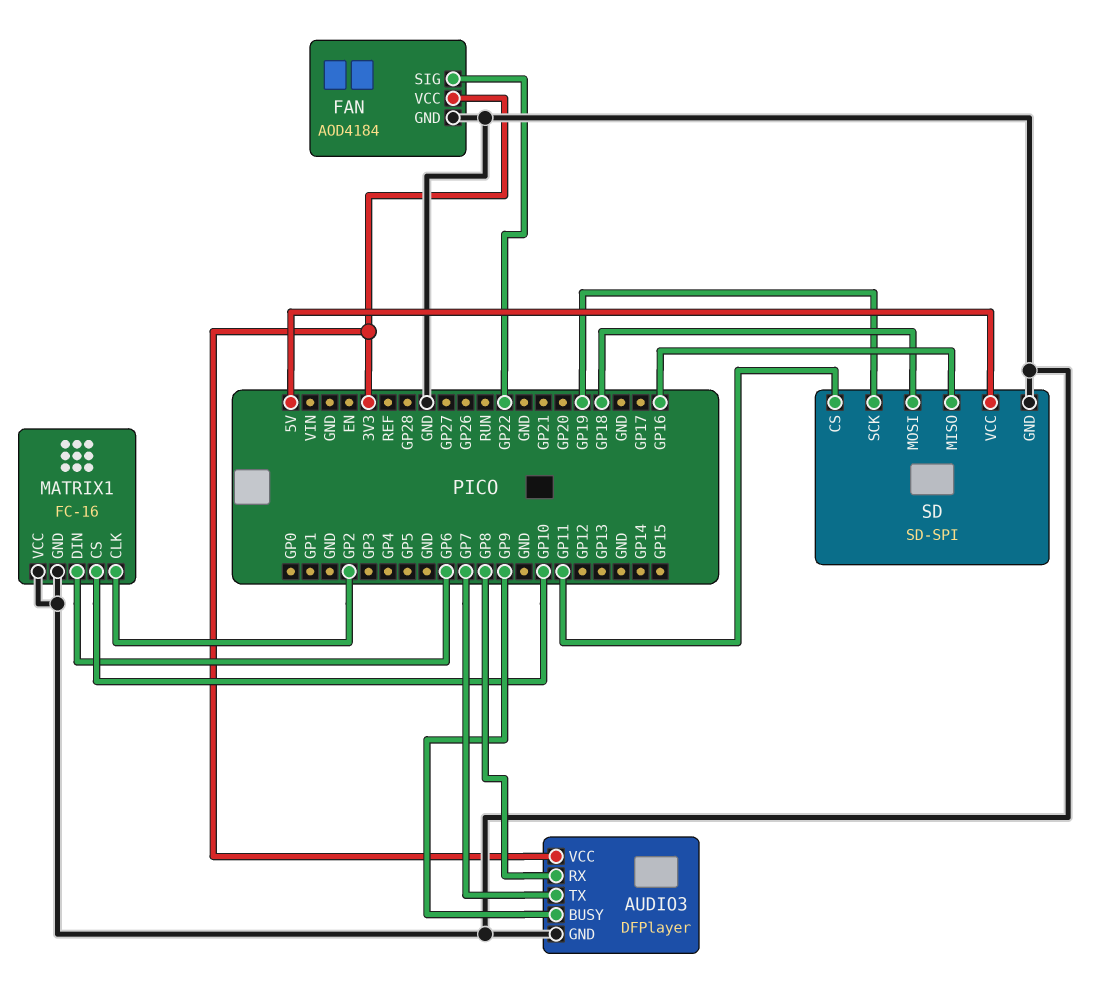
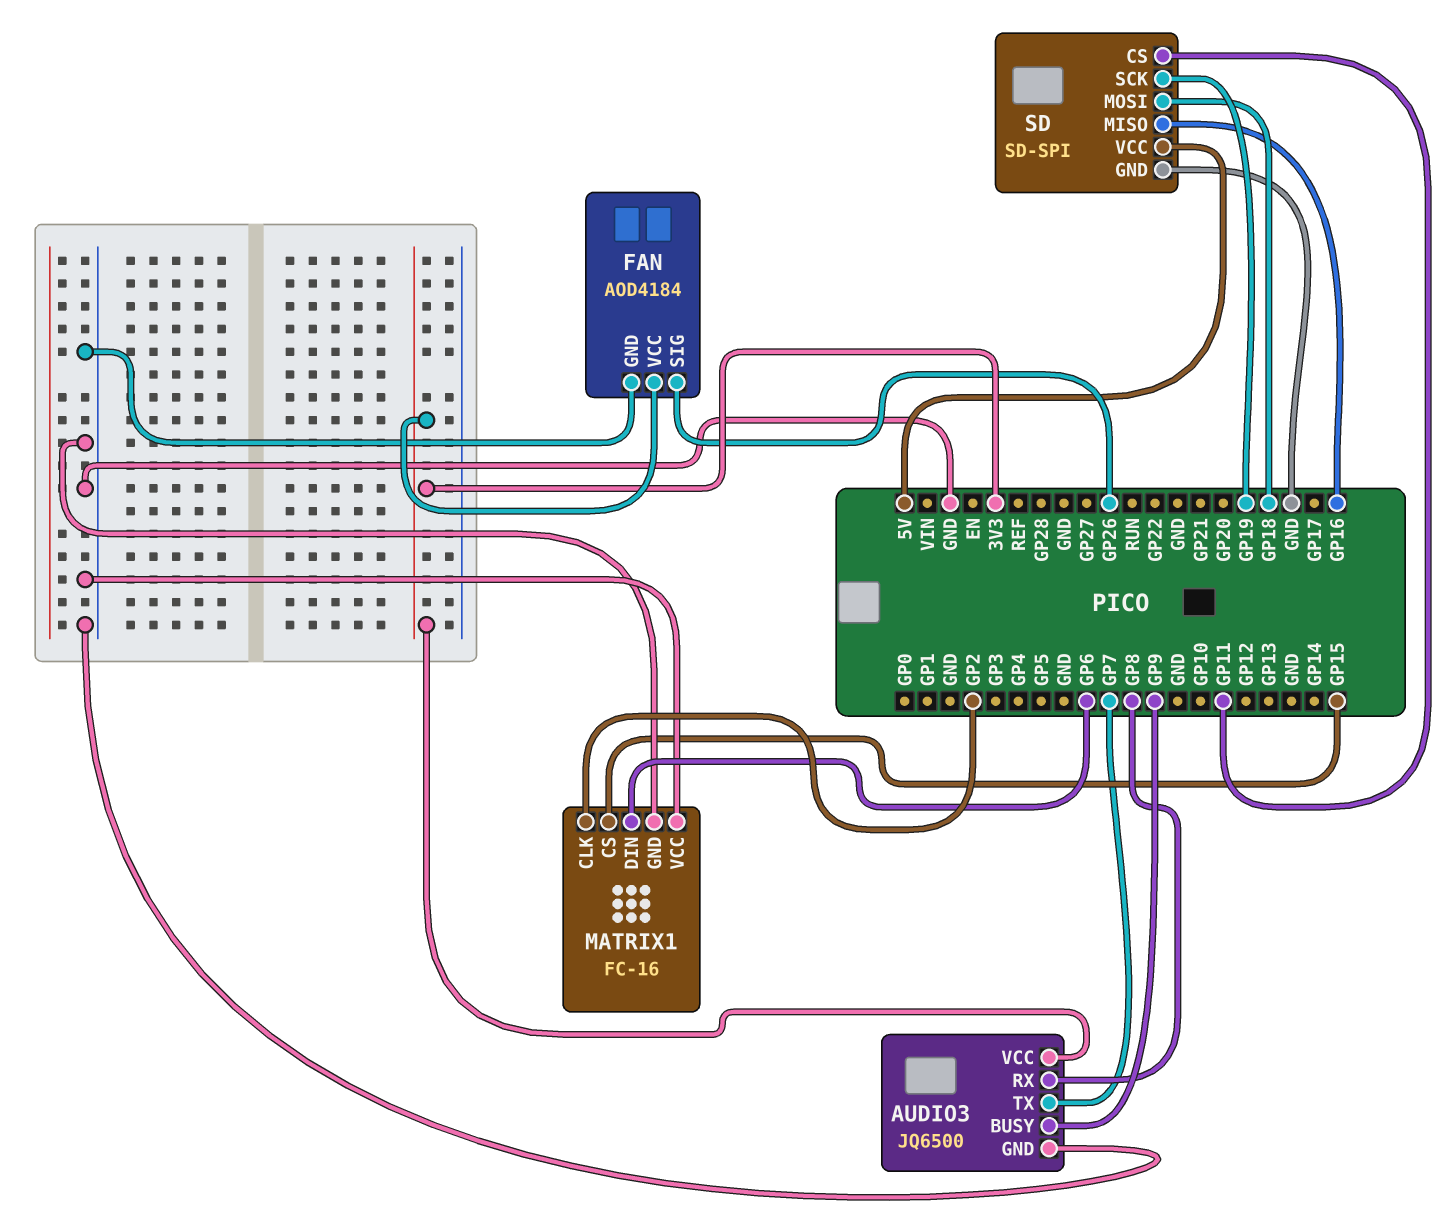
AUDIO3: DFPlayer -> JQ6500
FAN pin SIG: GP22 -> GP26
MATRIX1 pin CS: GP10 -> GP15

